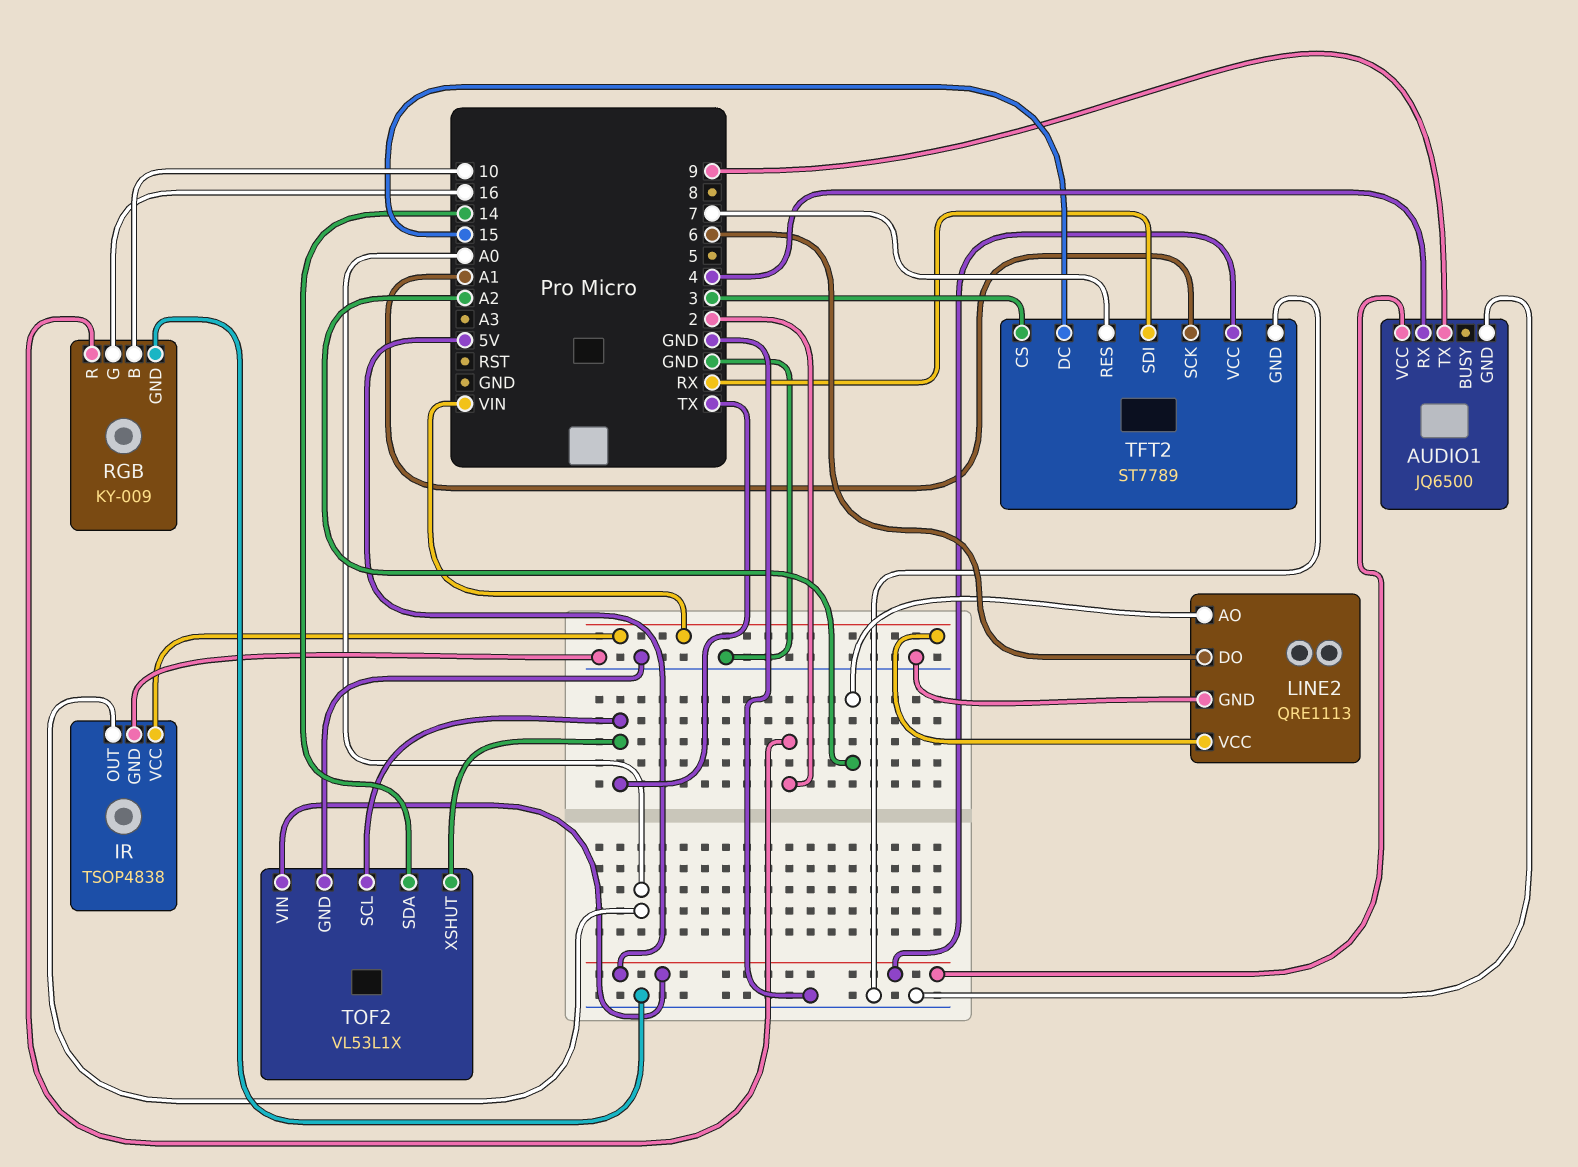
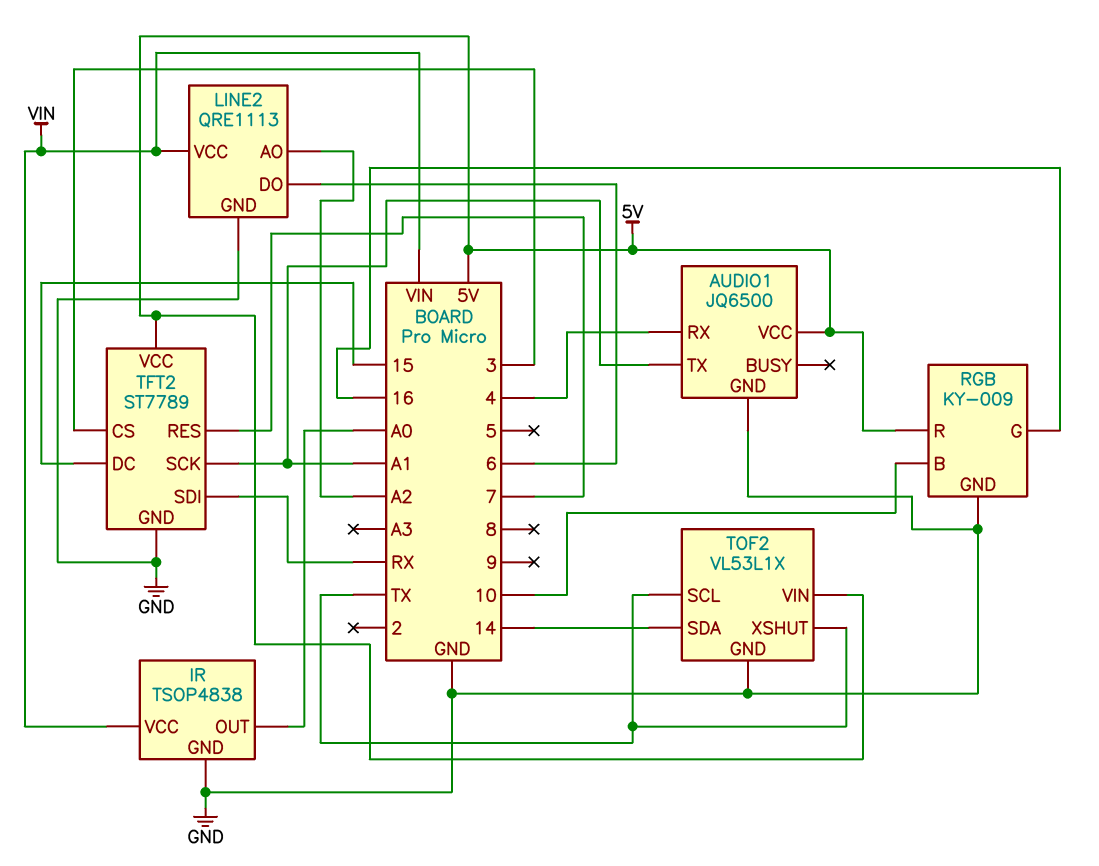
AUDIO1 pin TX: 9 -> A1
RGB pin R: 2 -> 5V

